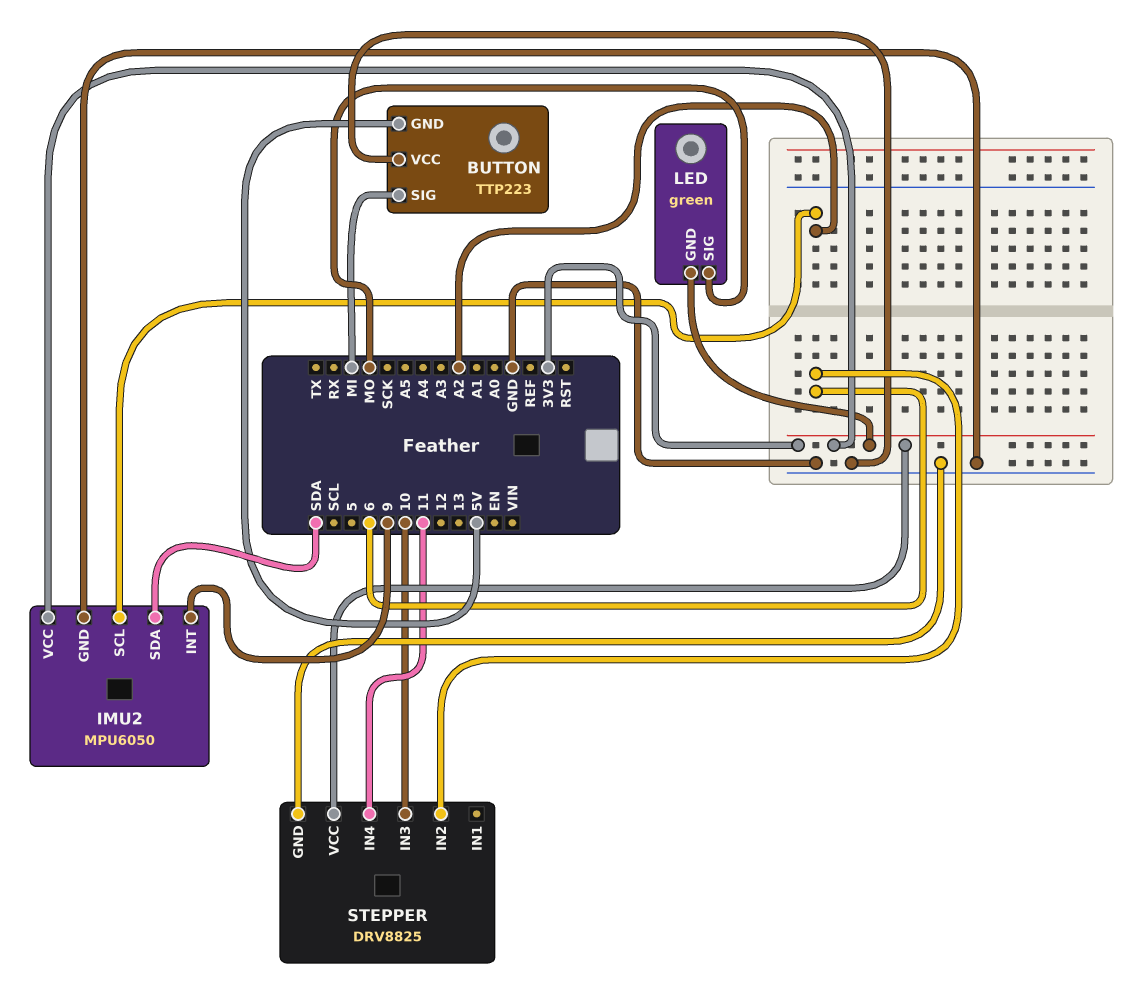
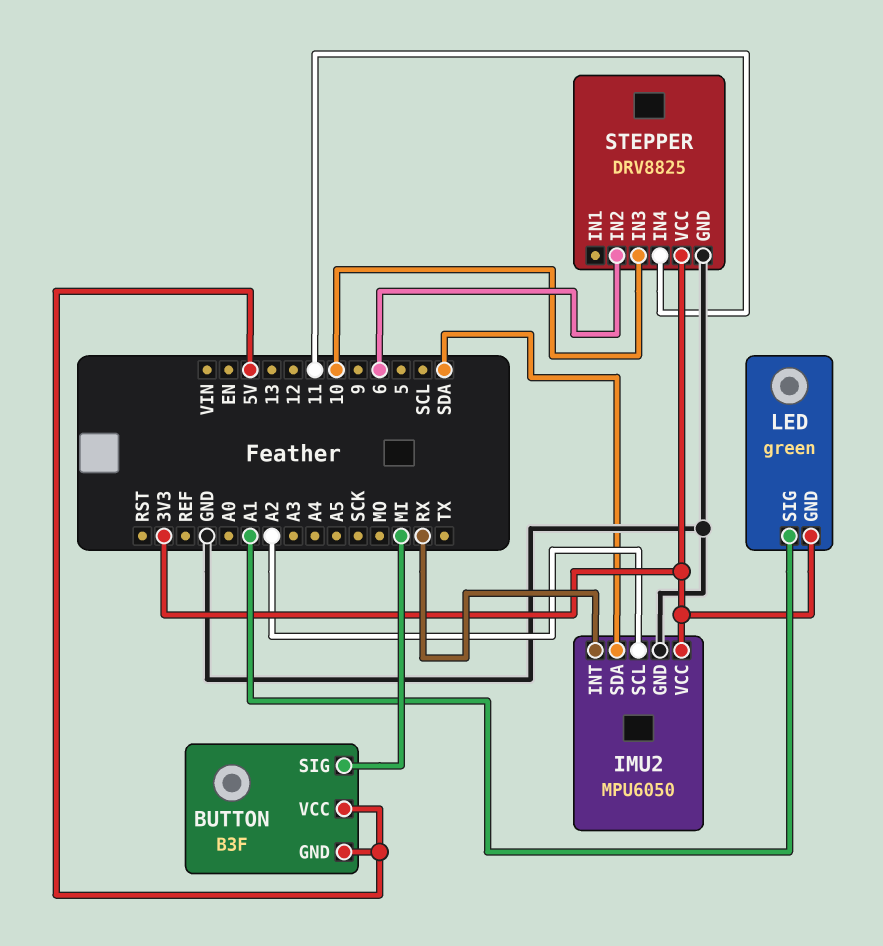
BUTTON: TTP223 -> B3F
BUTTON pin VCC: GND -> 5V
IMU2 pin INT: 9 -> RX
LED pin SIG: MO -> A1

